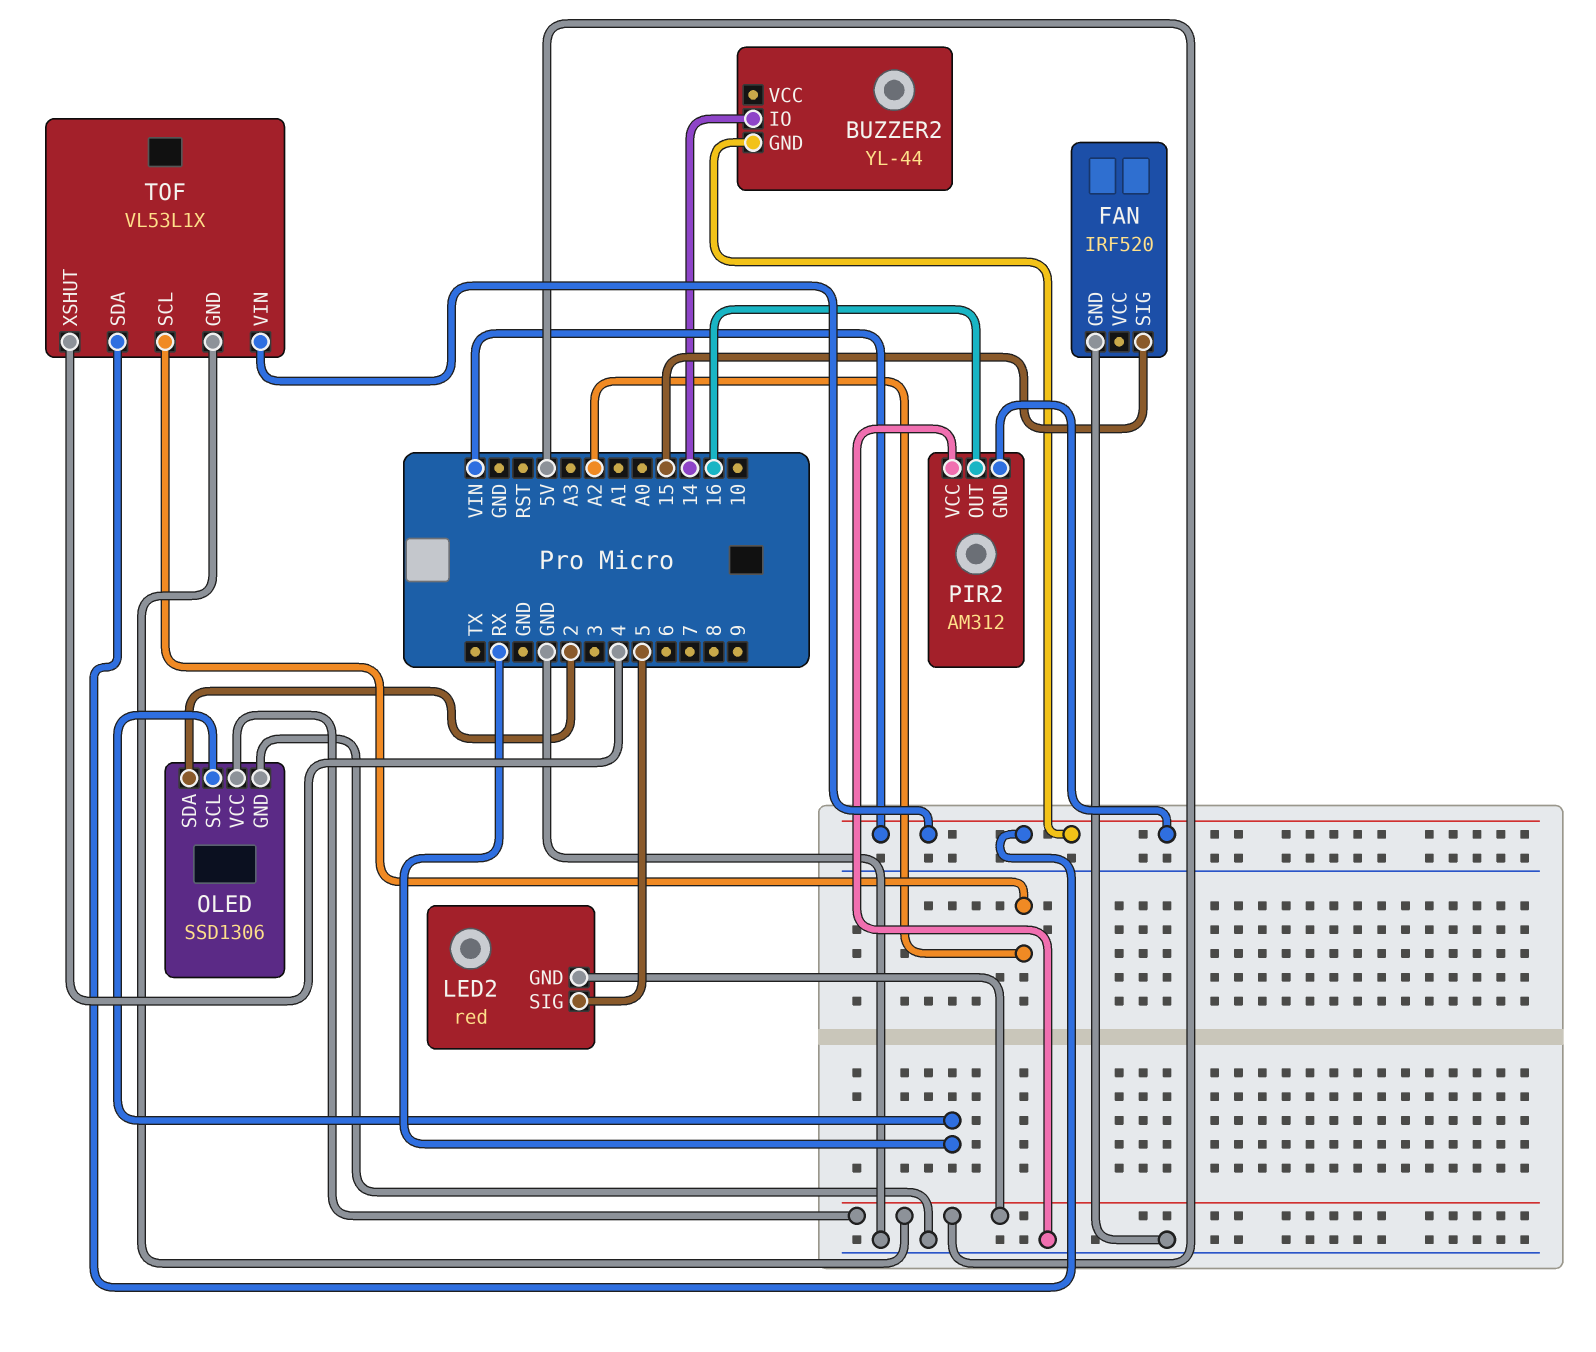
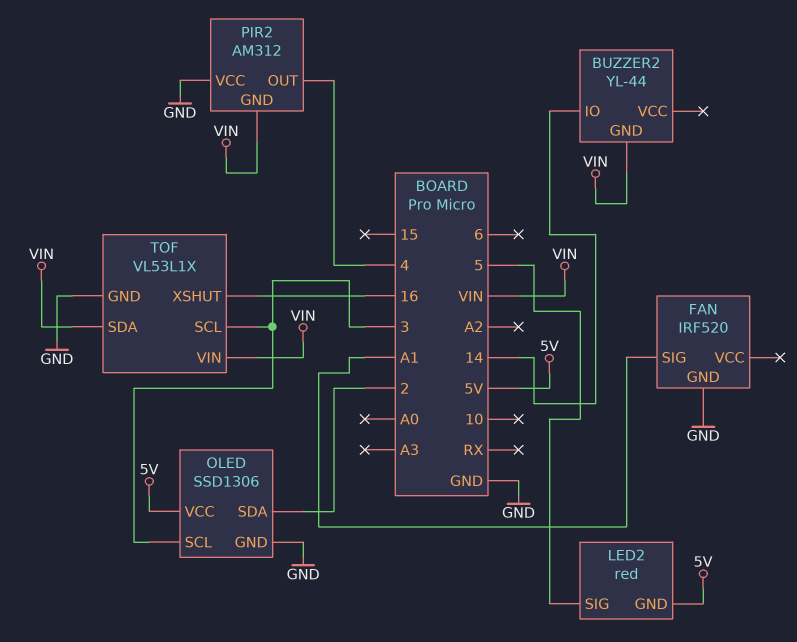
FAN pin SIG: 15 -> A1
OLED pin SCL: RX -> 3
PIR2 pin OUT: 16 -> 4
TOF pin GND: 5V -> GND
TOF pin SCL: A2 -> 3
TOF pin XSHUT: 4 -> 16

